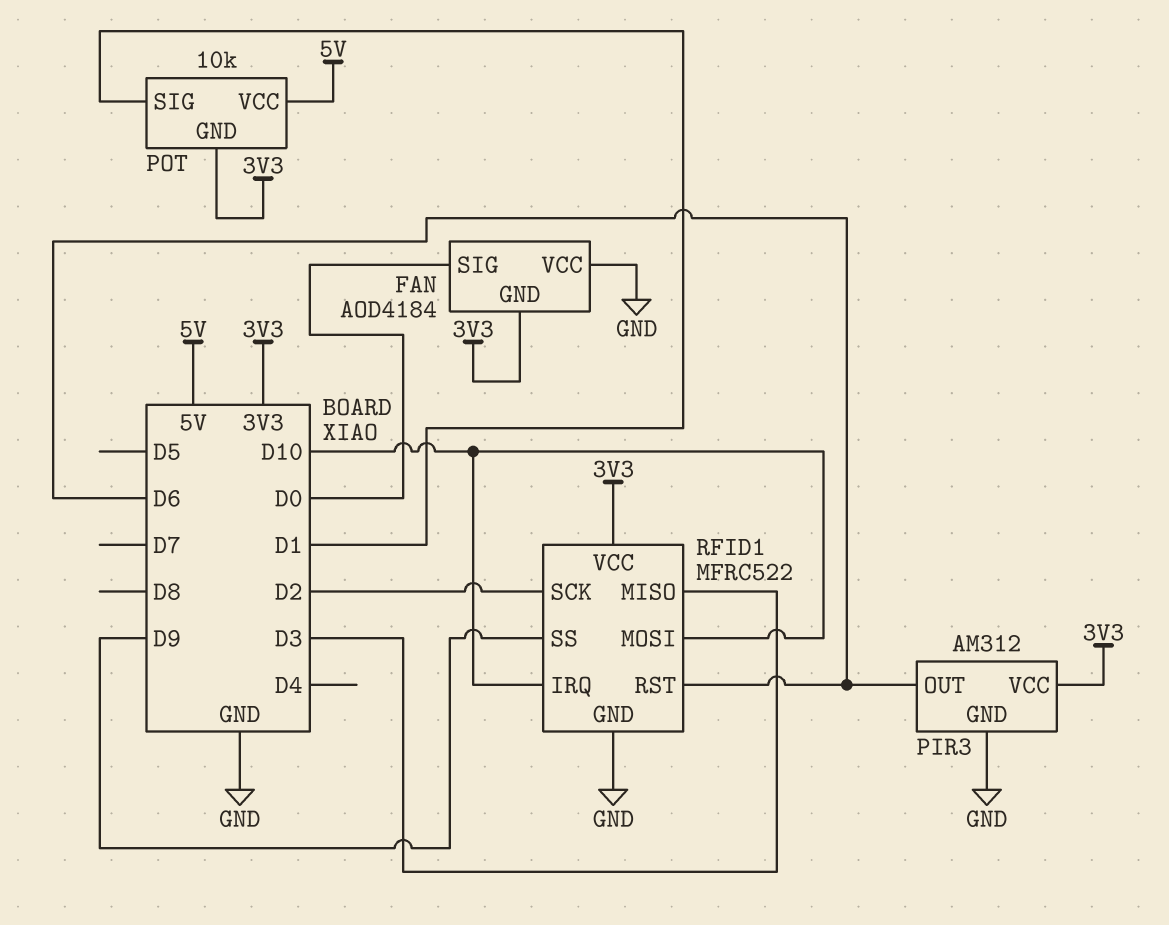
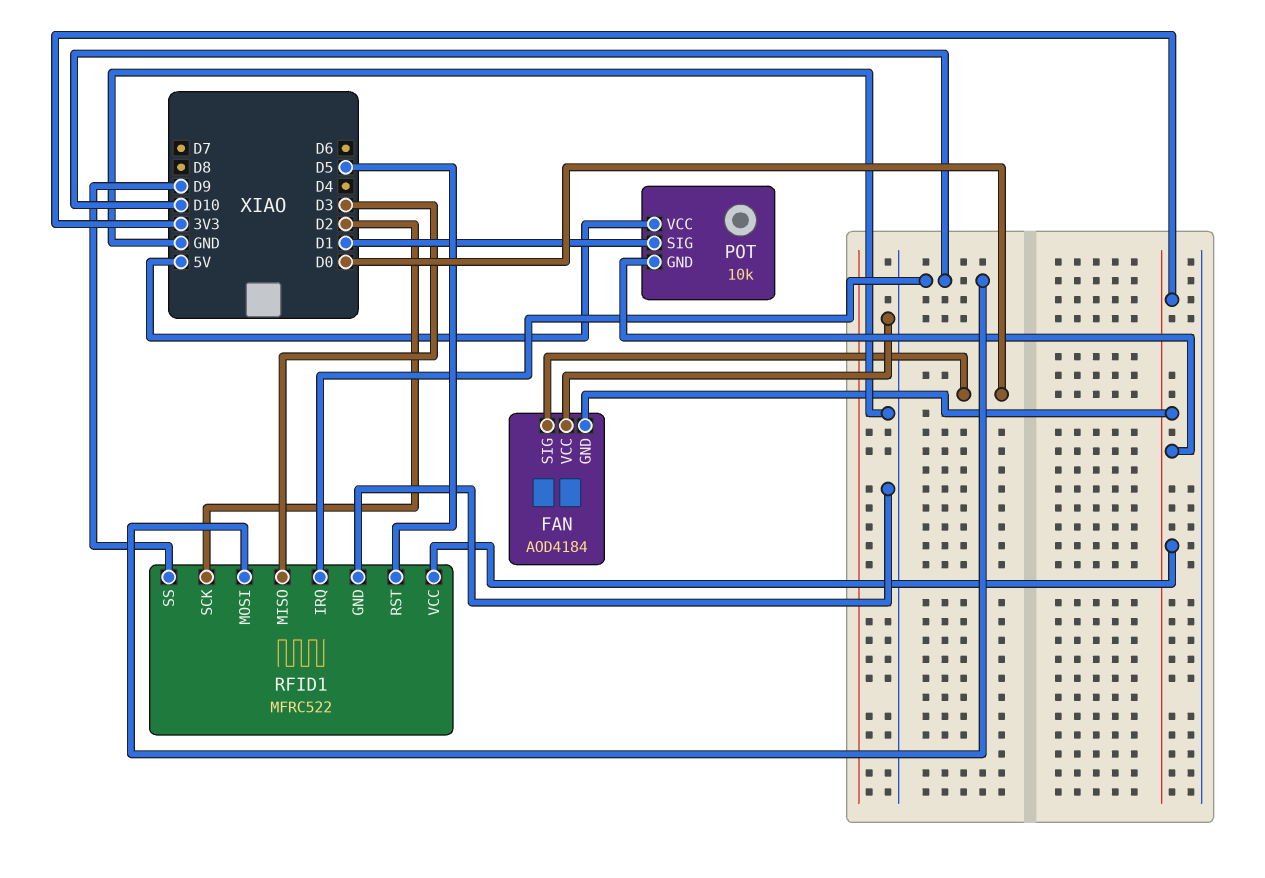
PIR3: AM312 -> none
PIR3 pin GND: GND -> none
PIR3 pin OUT: D6 -> none
PIR3 pin VCC: 3V3 -> none
RFID1 pin RST: D6 -> D5

